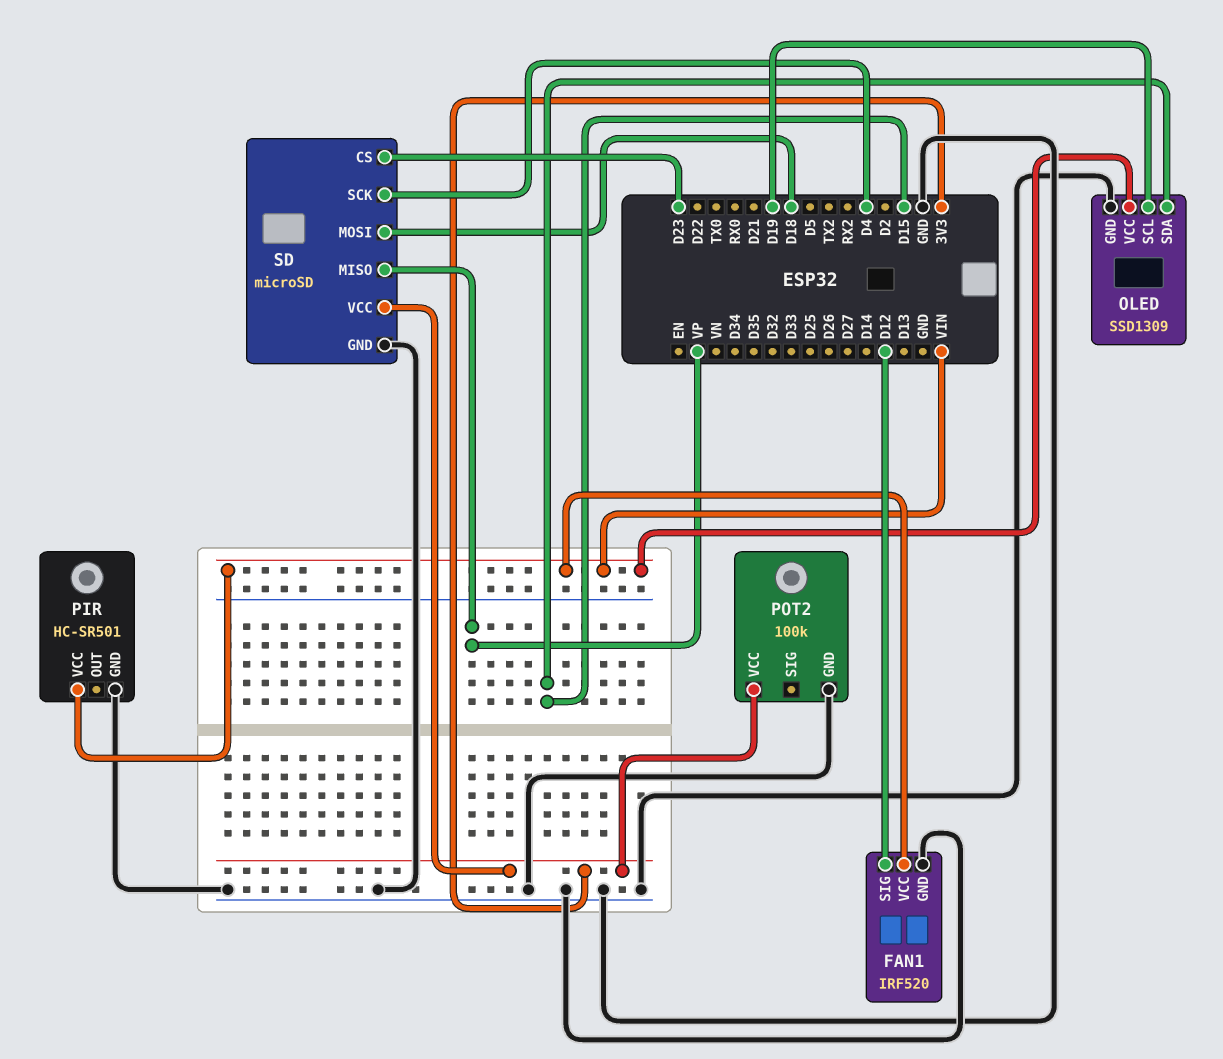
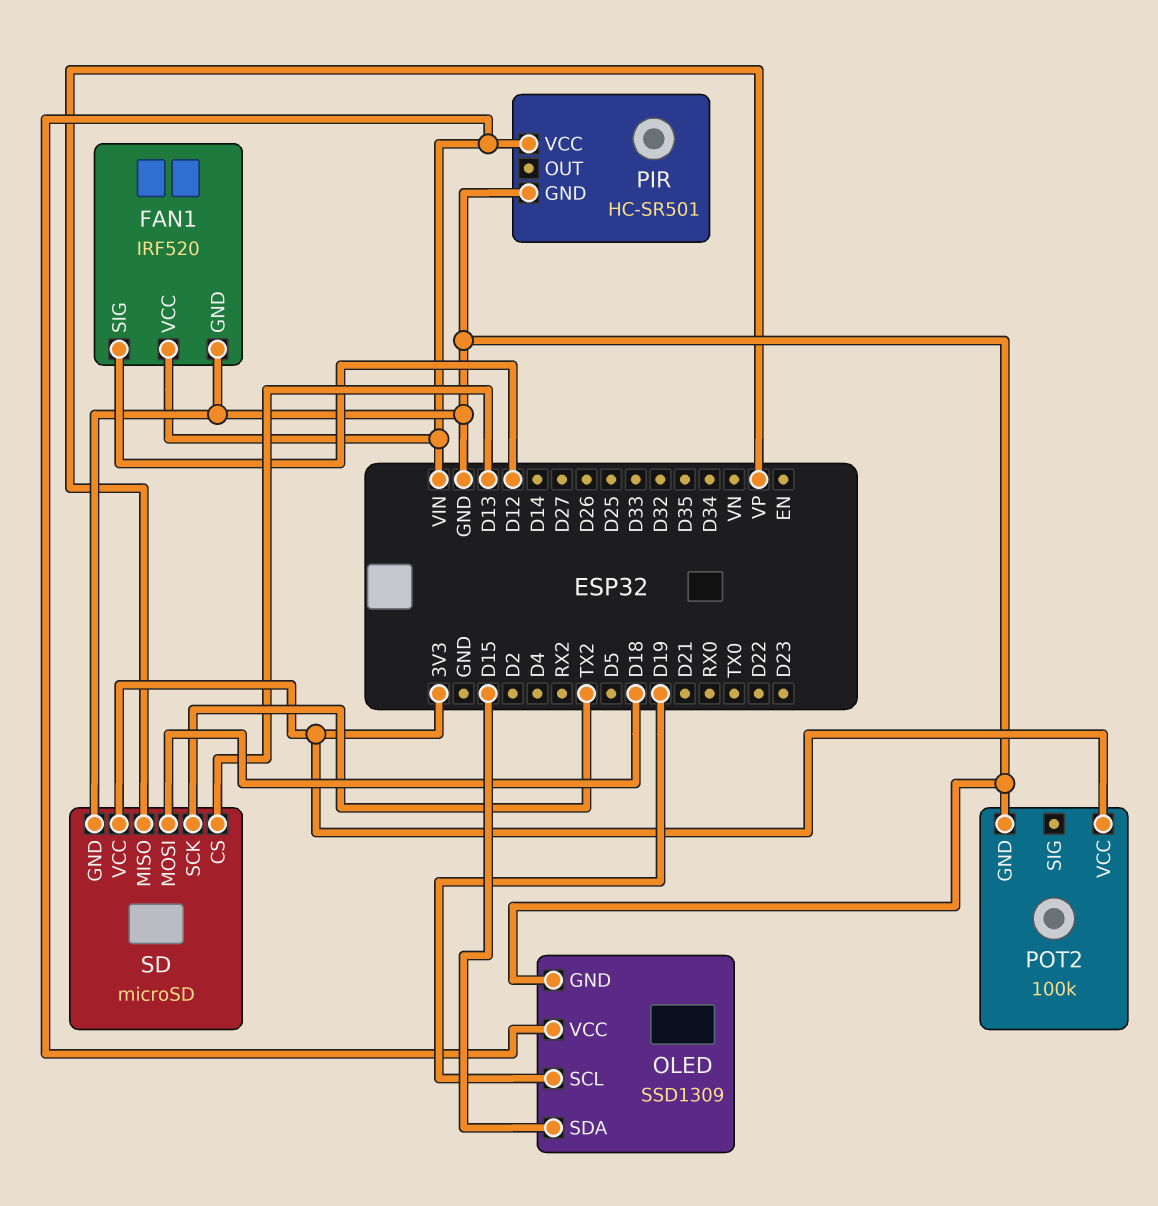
SD pin CS: D23 -> D13
SD pin SCK: D4 -> TX2

